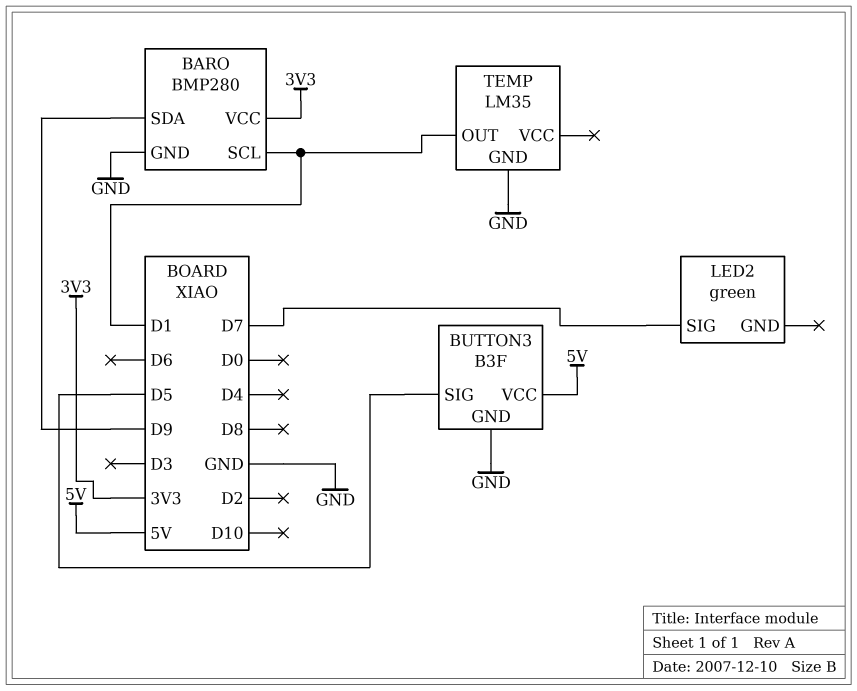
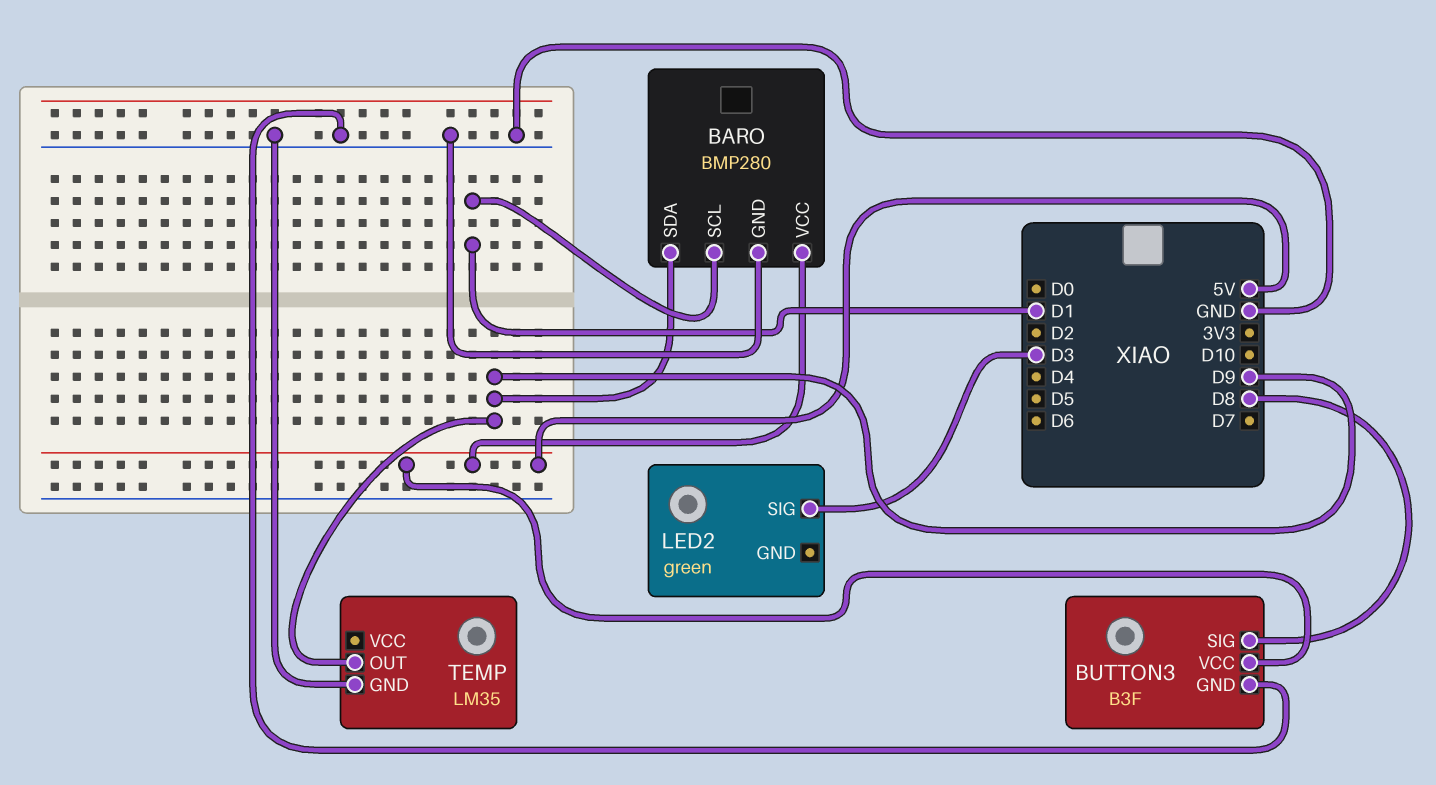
BARO pin VCC: 3V3 -> 5V
BUTTON3 pin SIG: D5 -> D8
LED2 pin SIG: D7 -> D3
TEMP pin OUT: D1 -> D9

